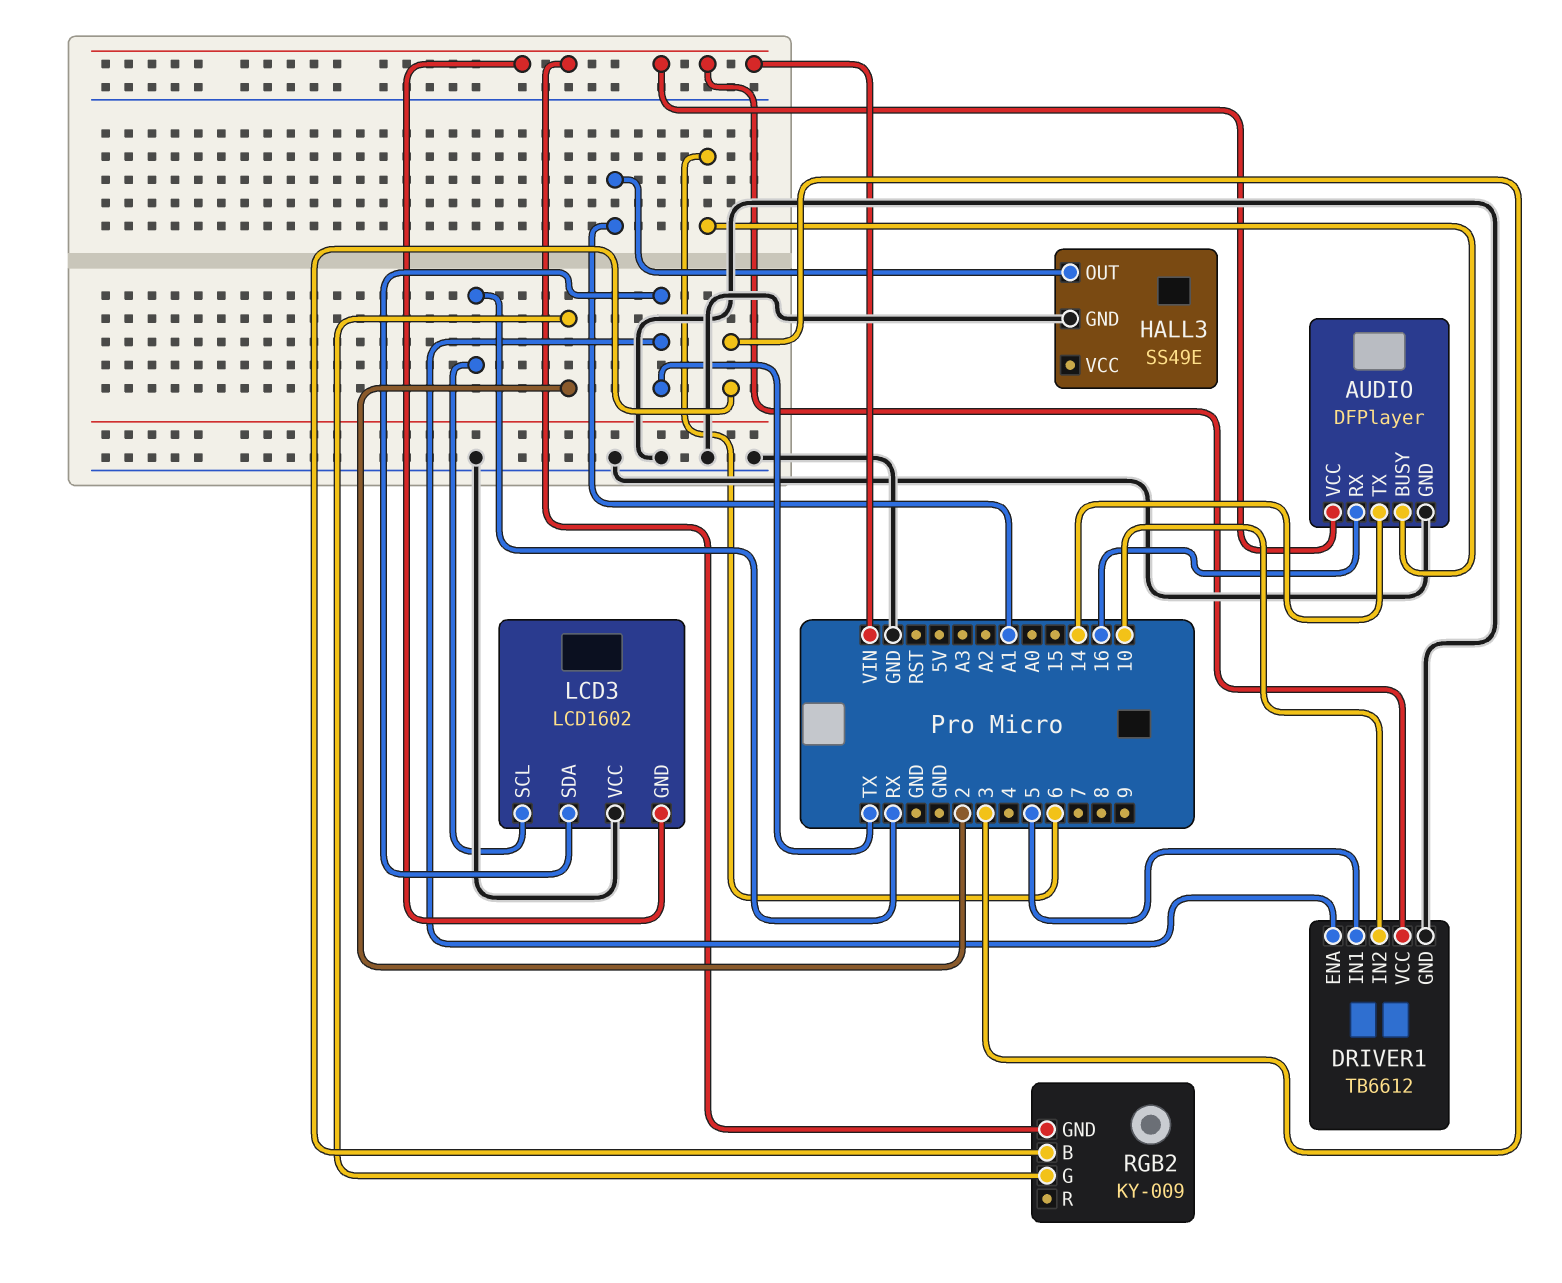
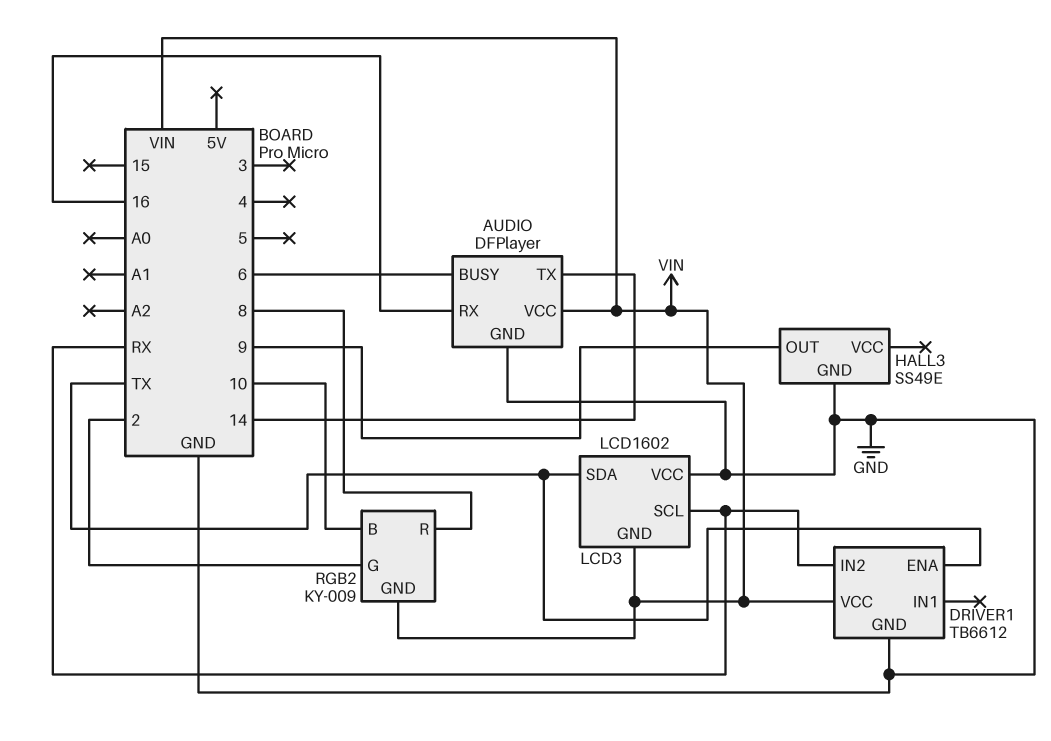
DRIVER1 pin IN1: 5 -> none
DRIVER1 pin IN2: 10 -> RX
HALL3 pin OUT: A1 -> 9
RGB2 pin B: 3 -> 10
RGB2 pin R: none -> 8

